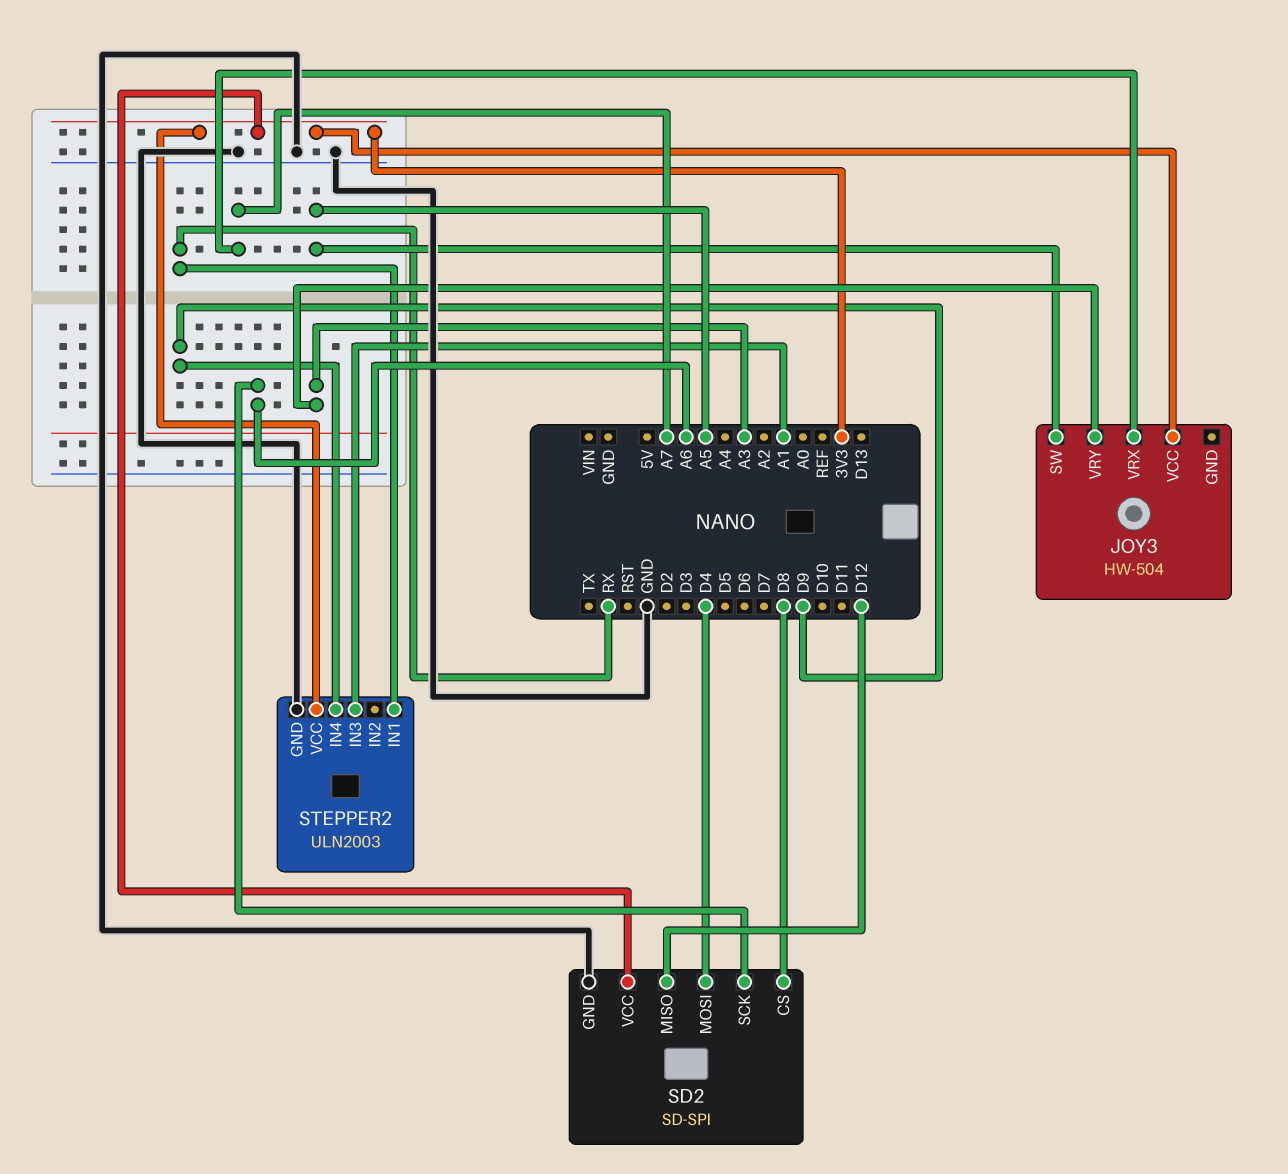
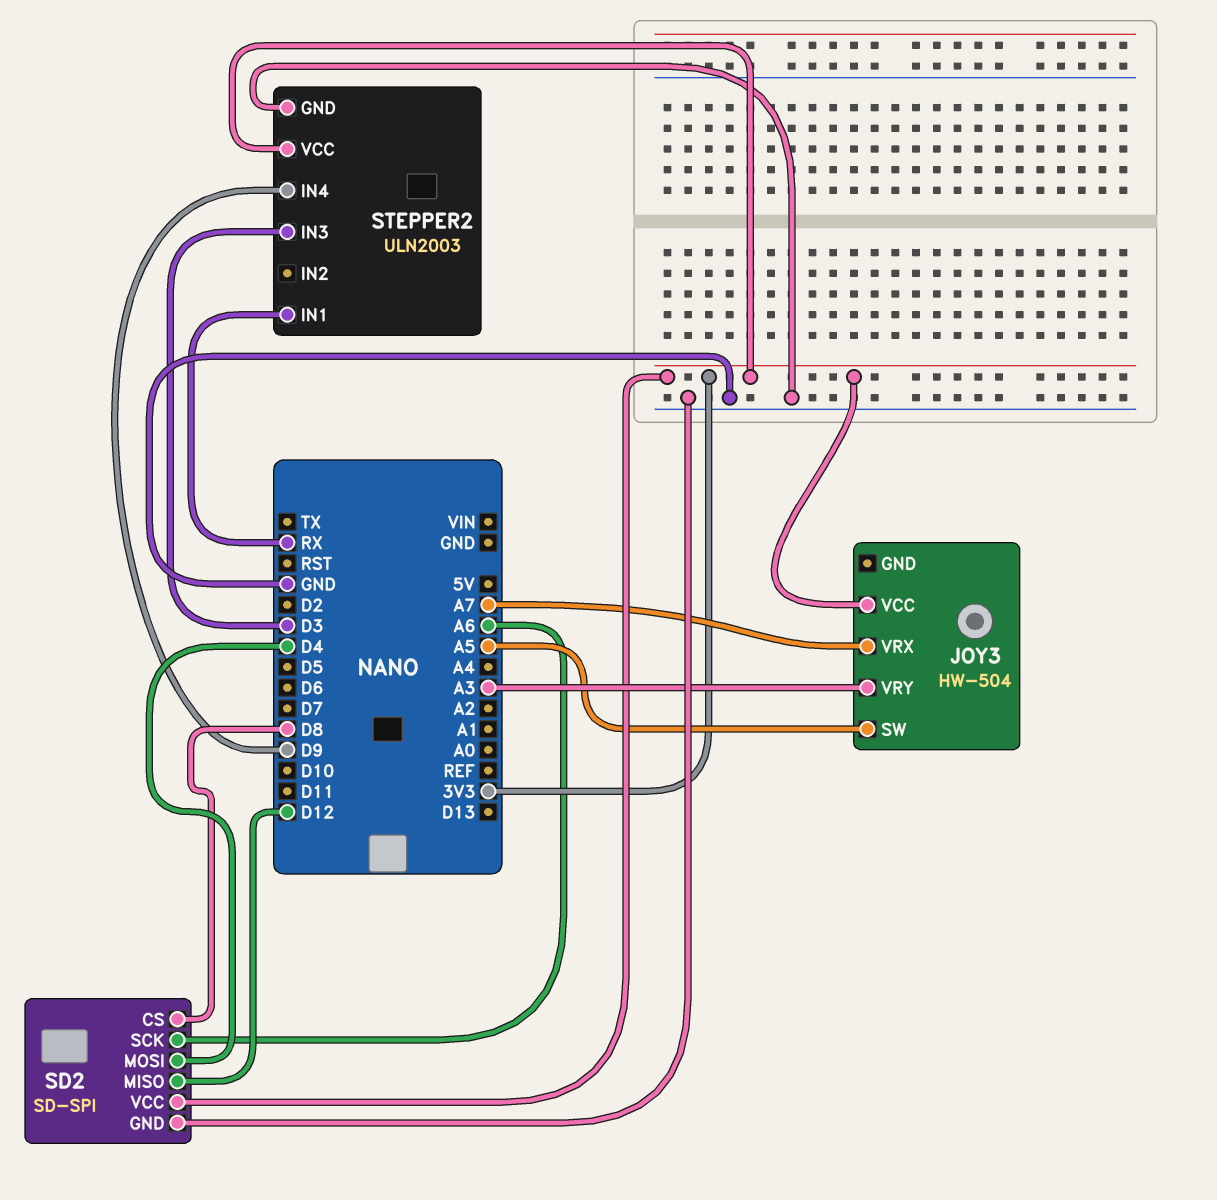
STEPPER2 pin IN3: A1 -> D3

